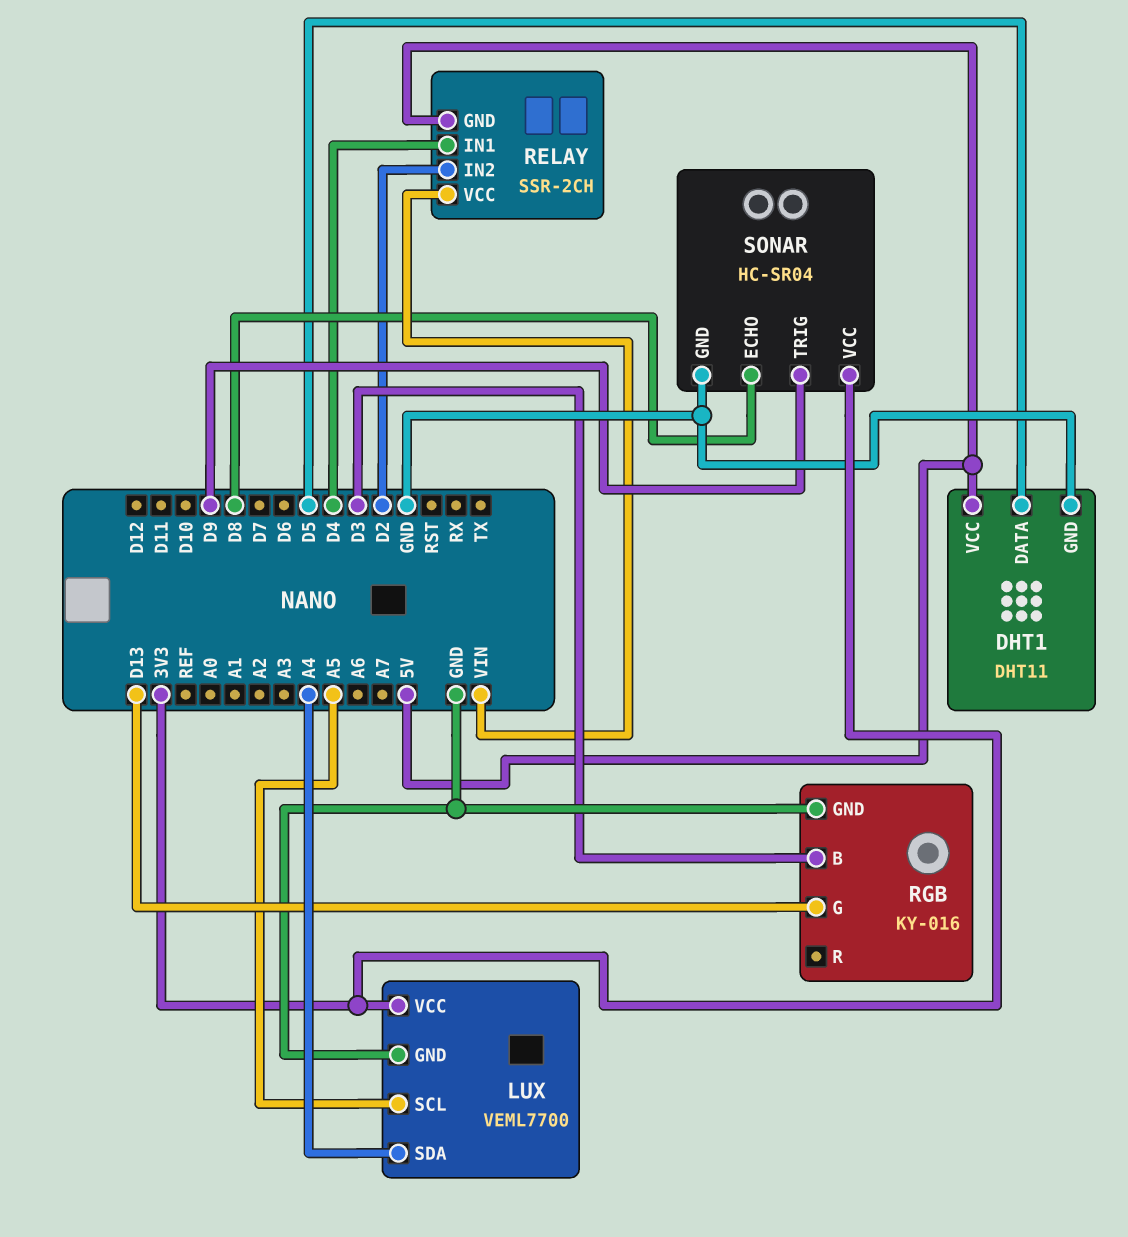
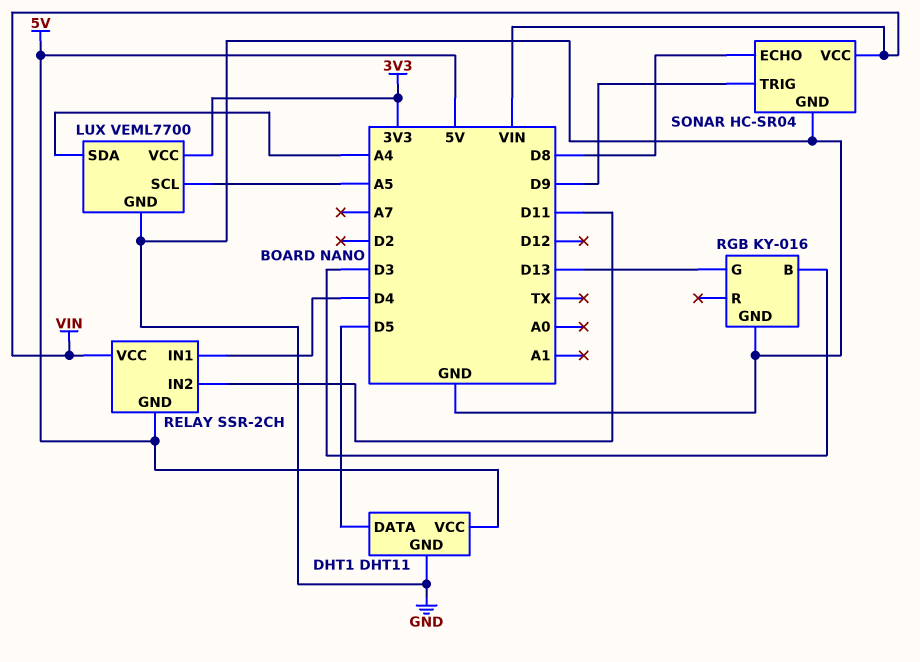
RELAY pin IN2: D2 -> D11
SONAR pin VCC: 3V3 -> VIN

